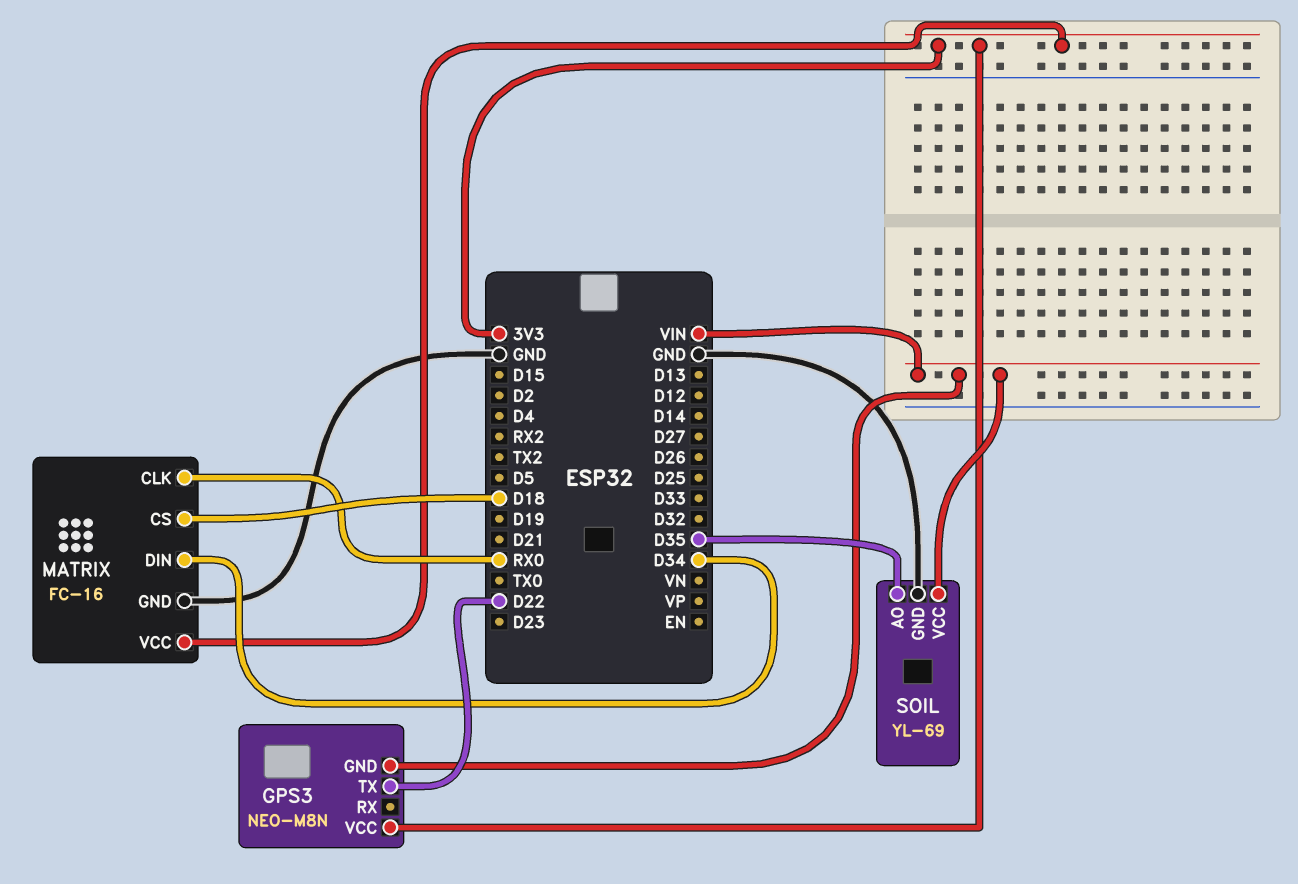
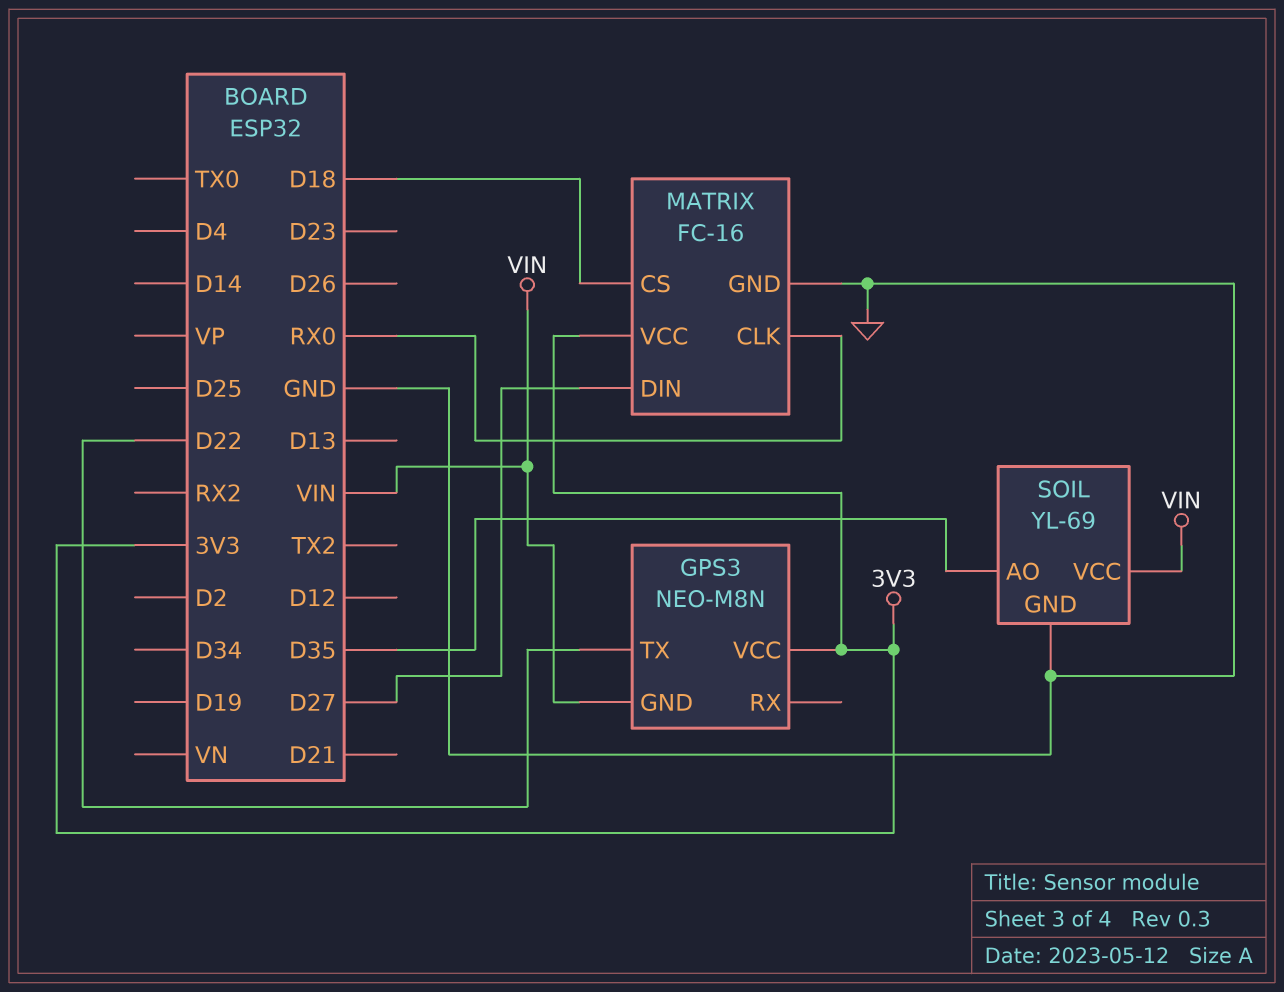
MATRIX pin DIN: D34 -> D27

